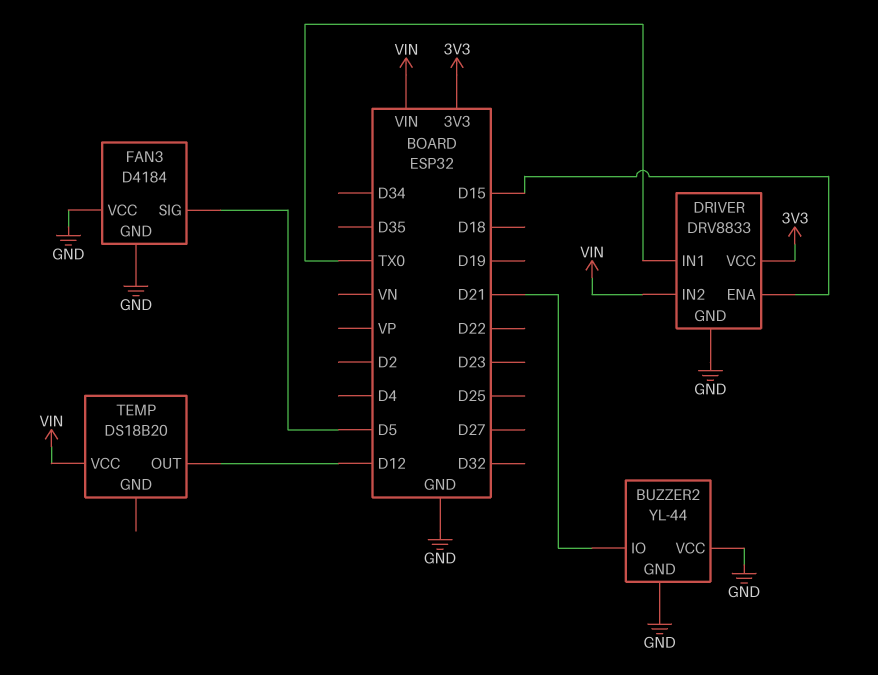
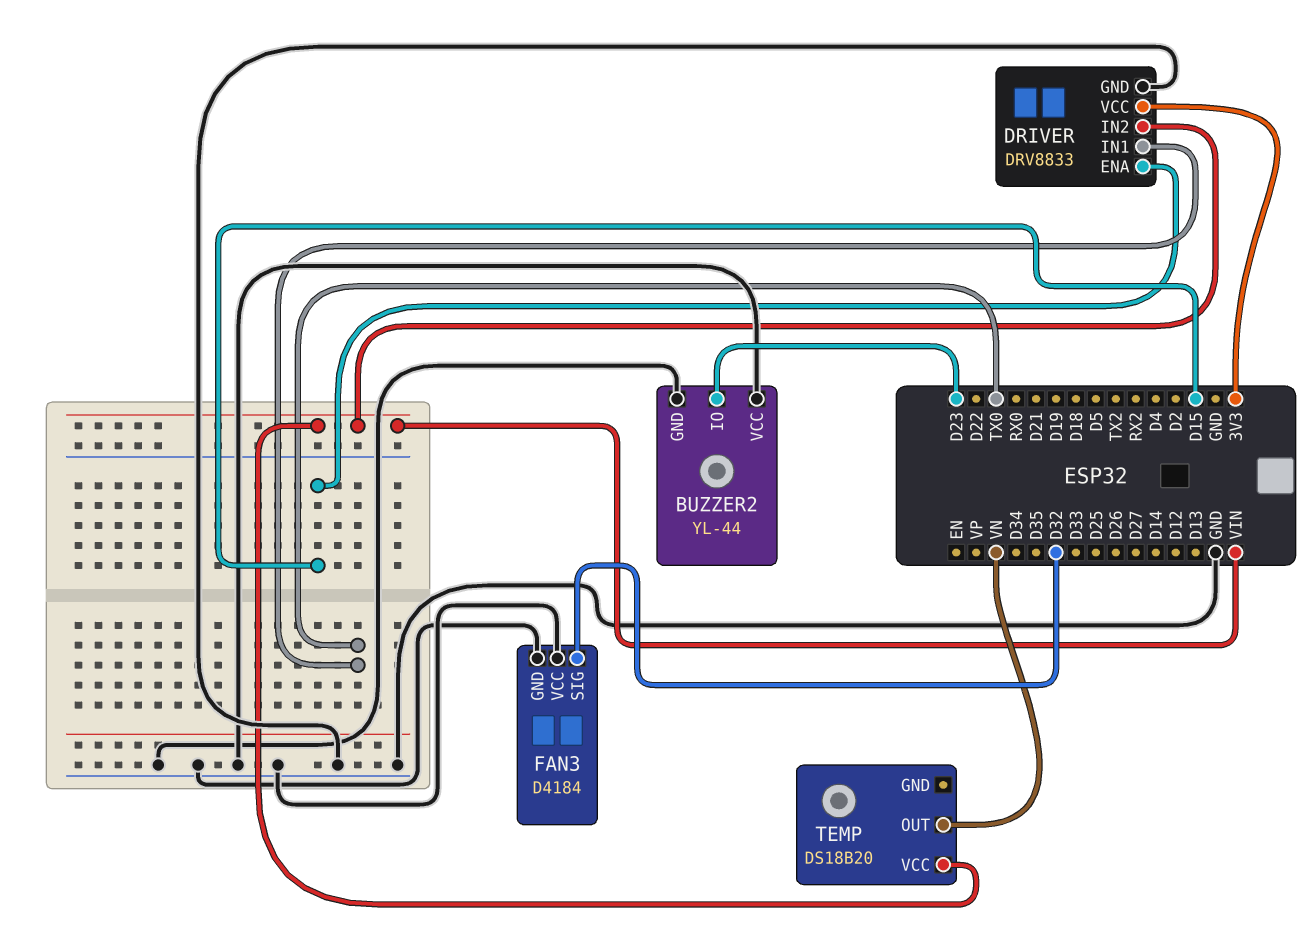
BUZZER2 pin IO: D21 -> D23
FAN3 pin SIG: D5 -> D32
TEMP pin OUT: D12 -> VN

